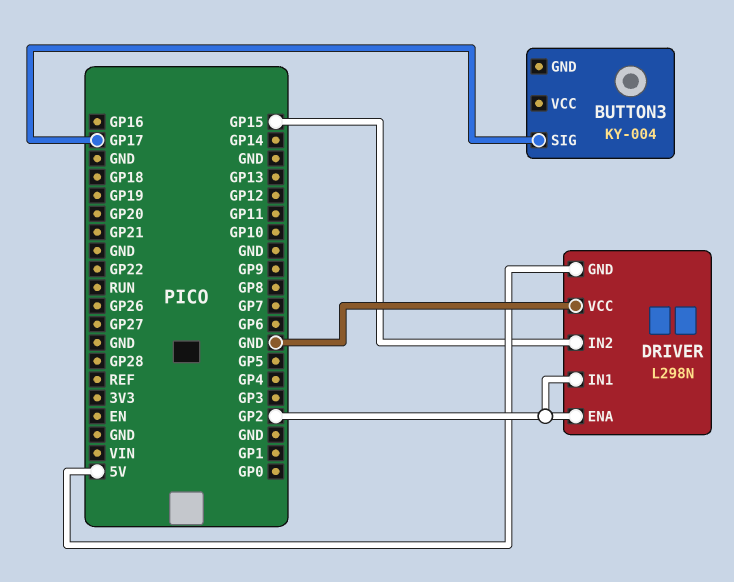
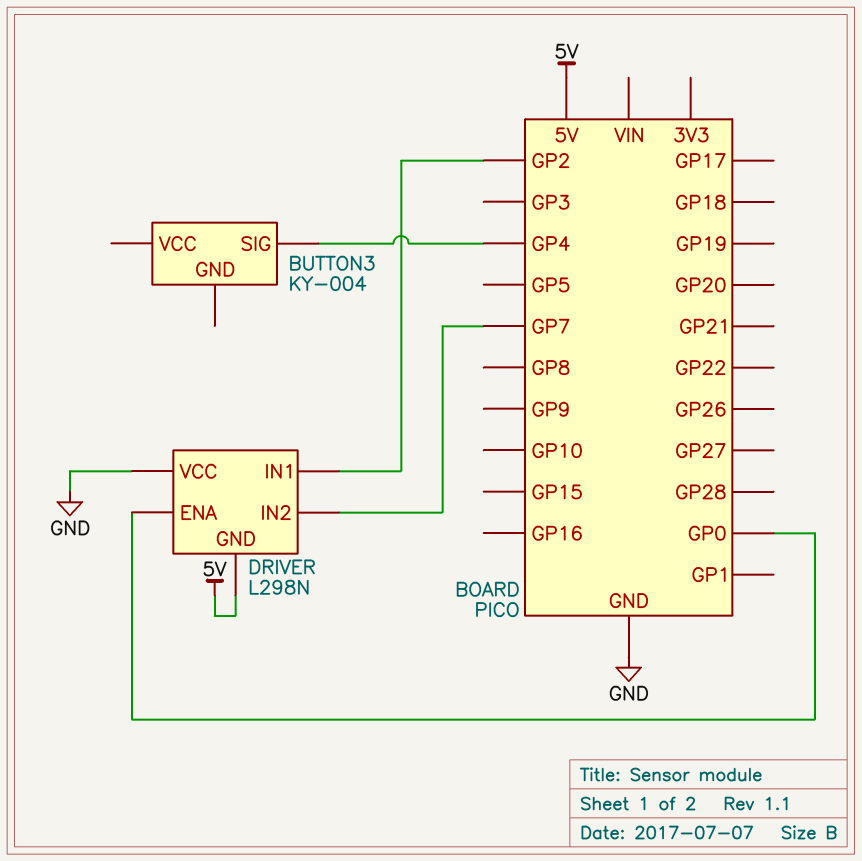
BUTTON3 pin SIG: GP17 -> GP4
DRIVER pin ENA: GP2 -> GP0
DRIVER pin IN2: GP15 -> GP7

